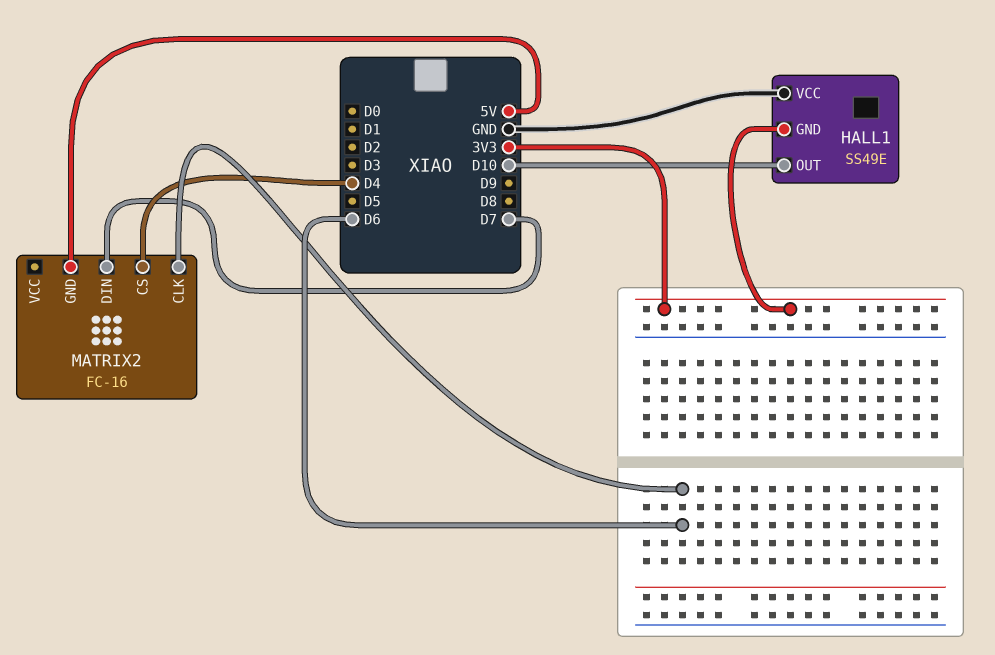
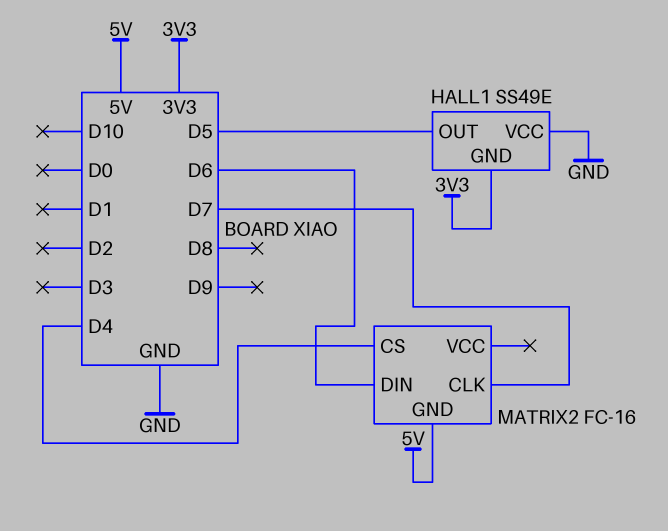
HALL1 pin OUT: D10 -> D5
MATRIX2 pin CLK: D6 -> D7
MATRIX2 pin DIN: D7 -> D6

